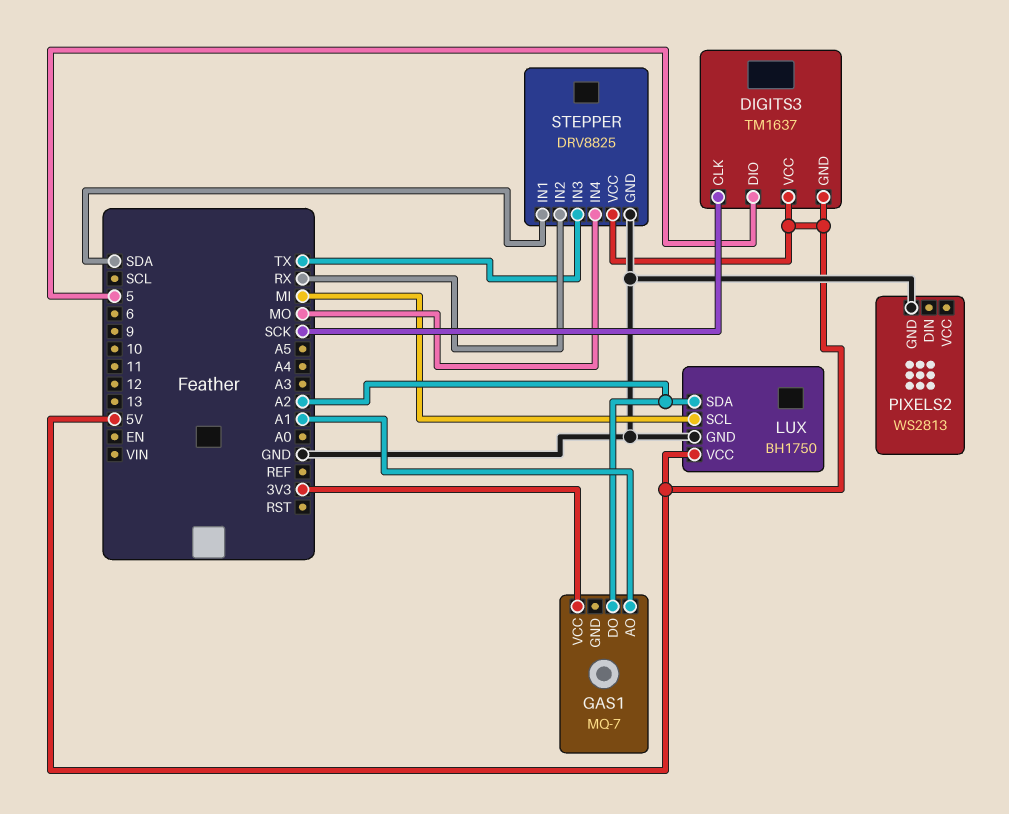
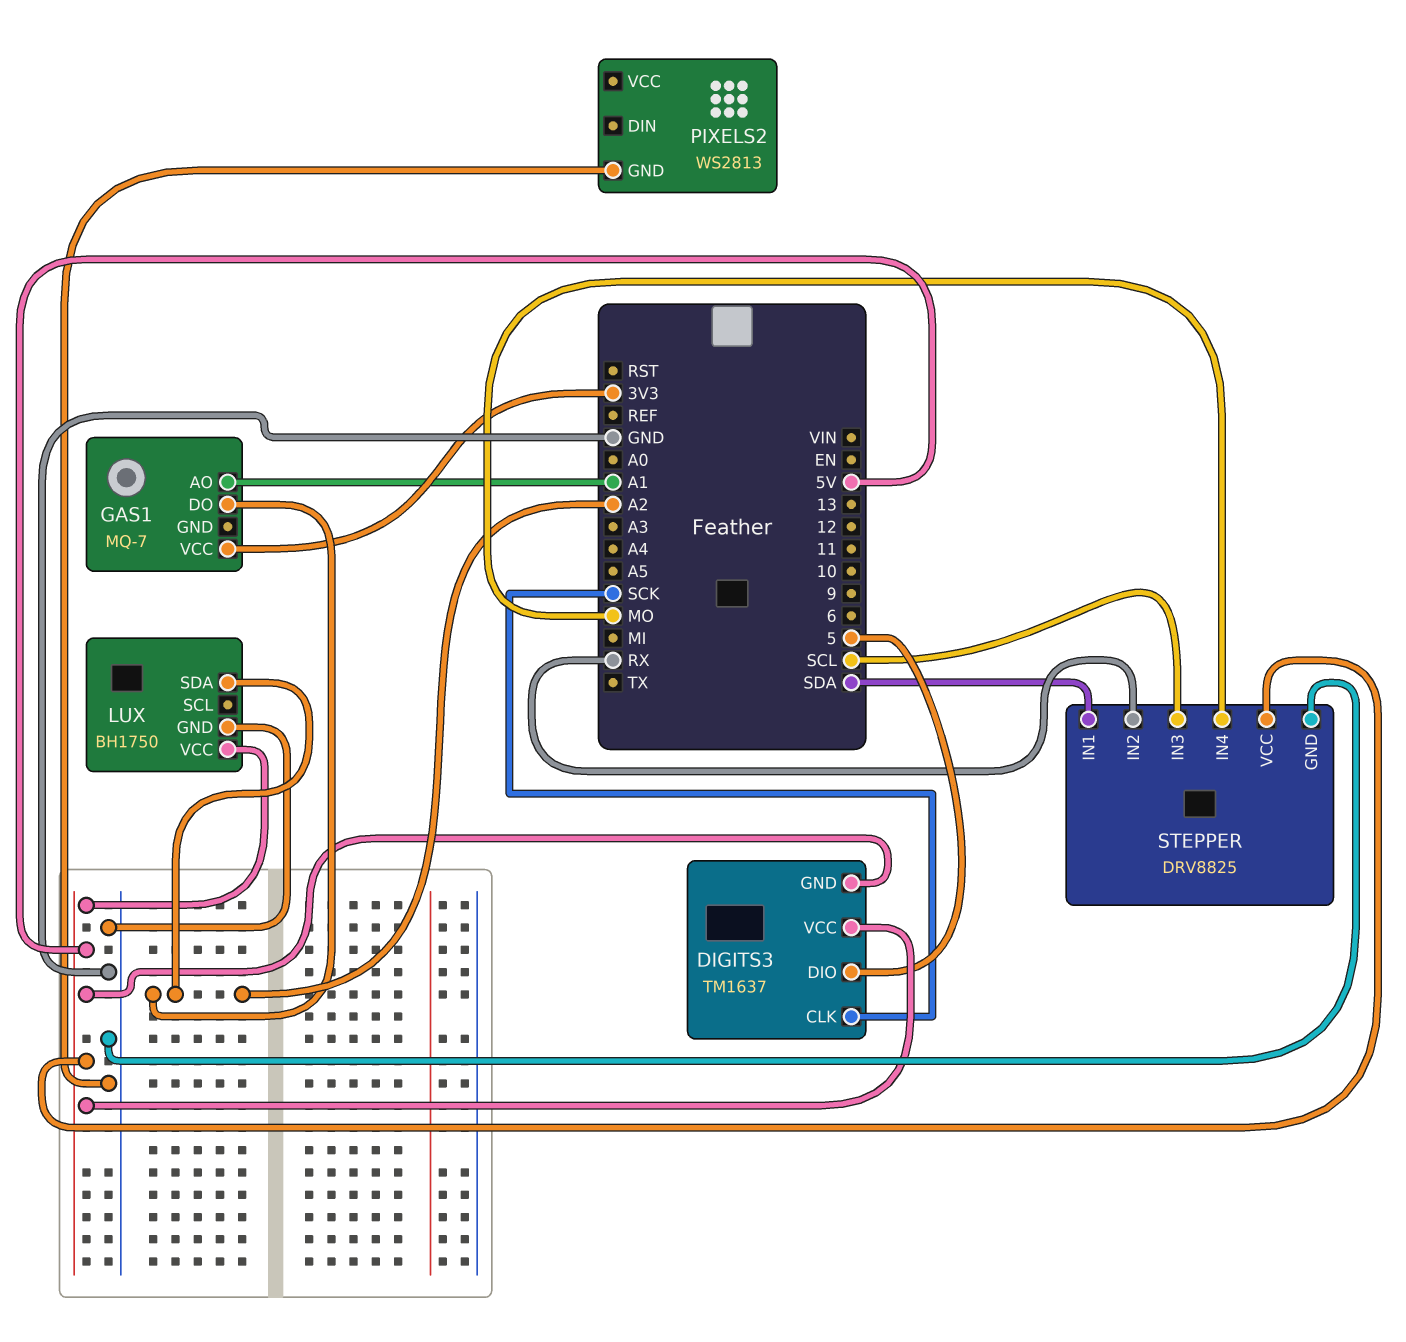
LUX pin SCL: MI -> none
STEPPER pin IN3: TX -> SCL

